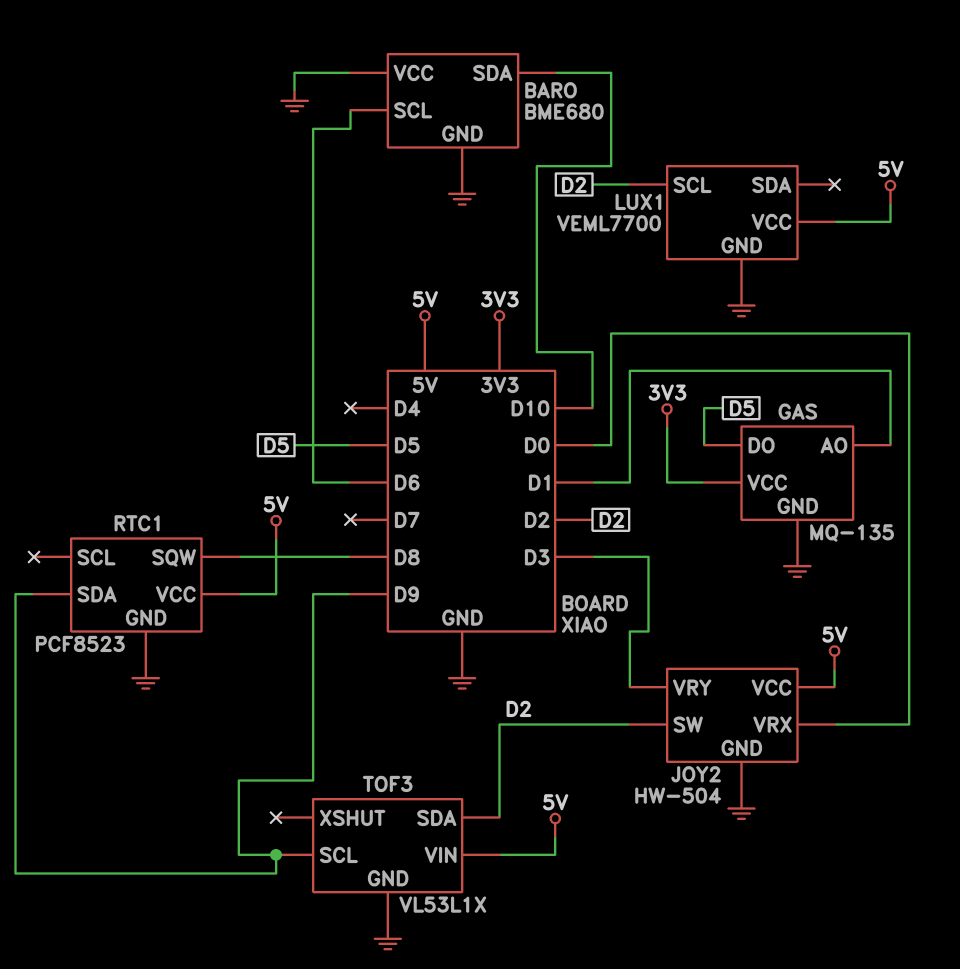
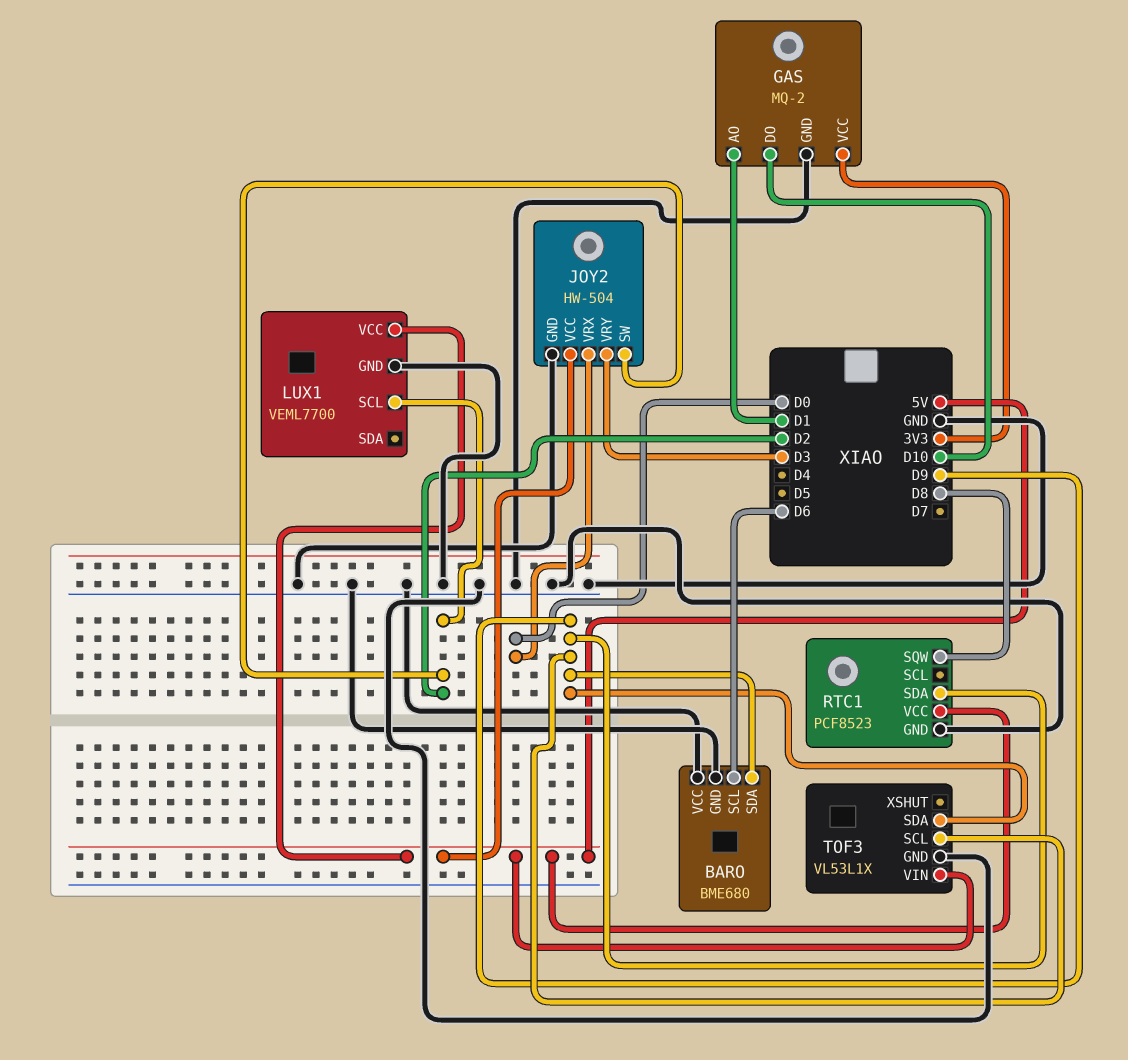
BARO pin SDA: D10 -> D9
GAS: MQ-135 -> MQ-2
GAS pin DO: D5 -> D10
TOF3 pin SDA: D2 -> D9

